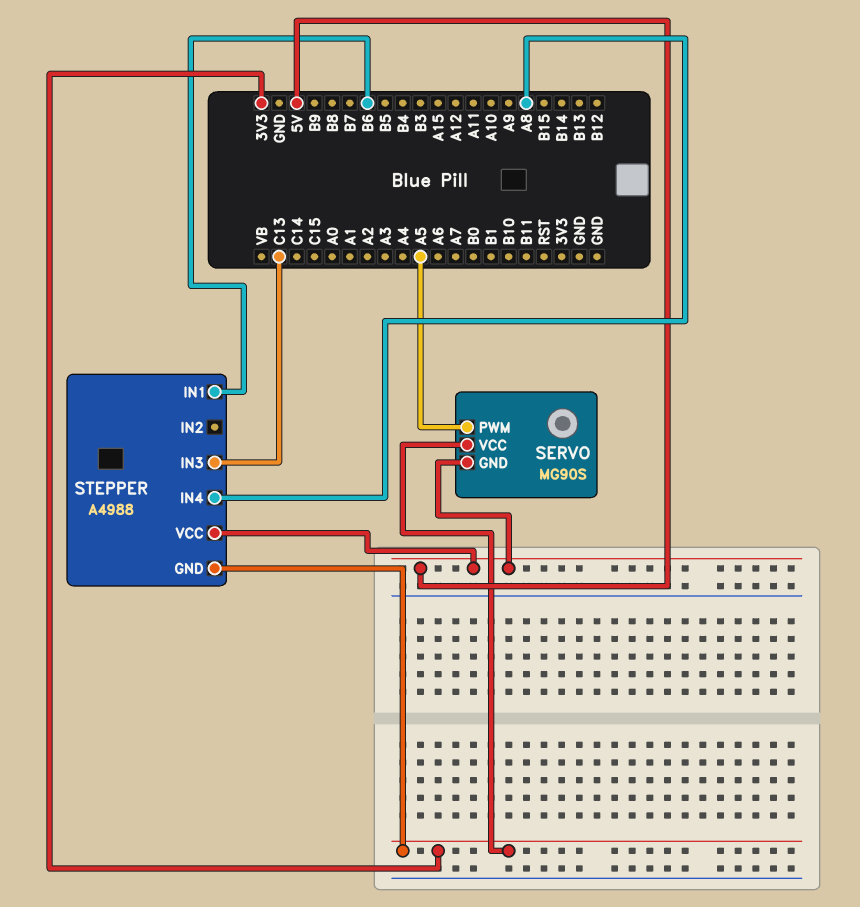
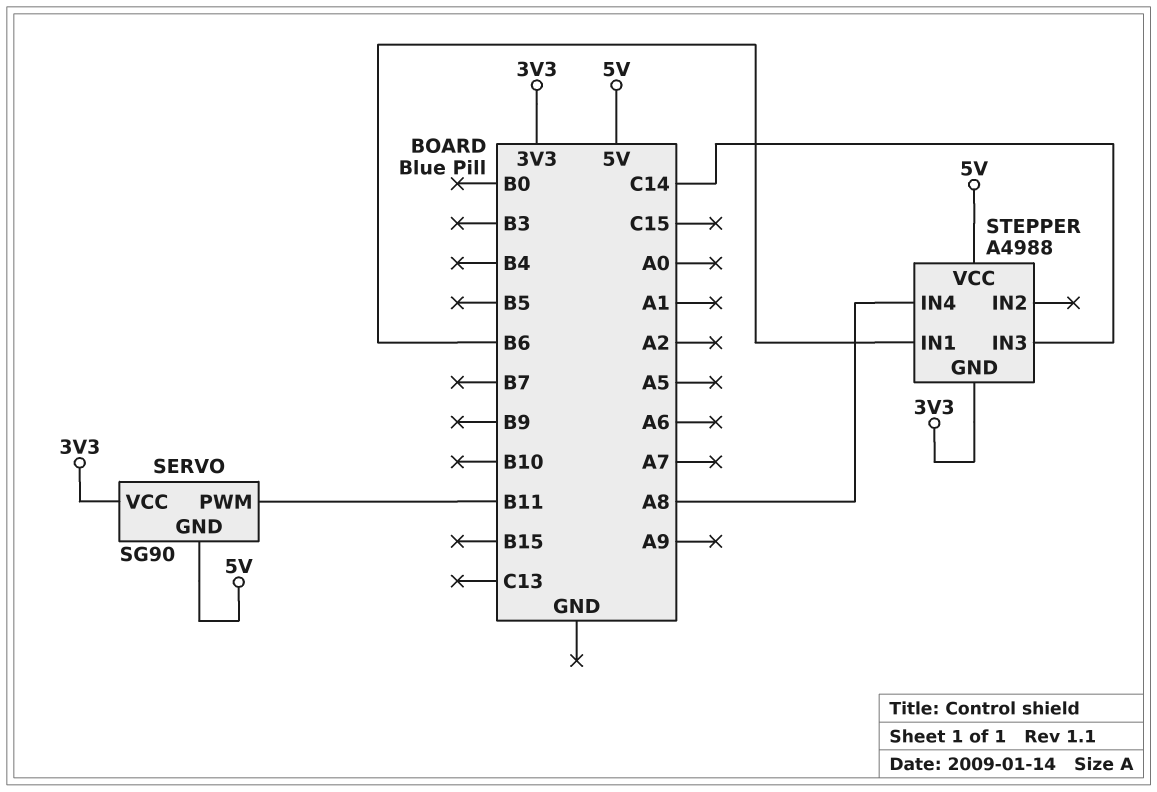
SERVO: MG90S -> SG90
SERVO pin PWM: A5 -> B11
STEPPER pin IN3: C13 -> C14

